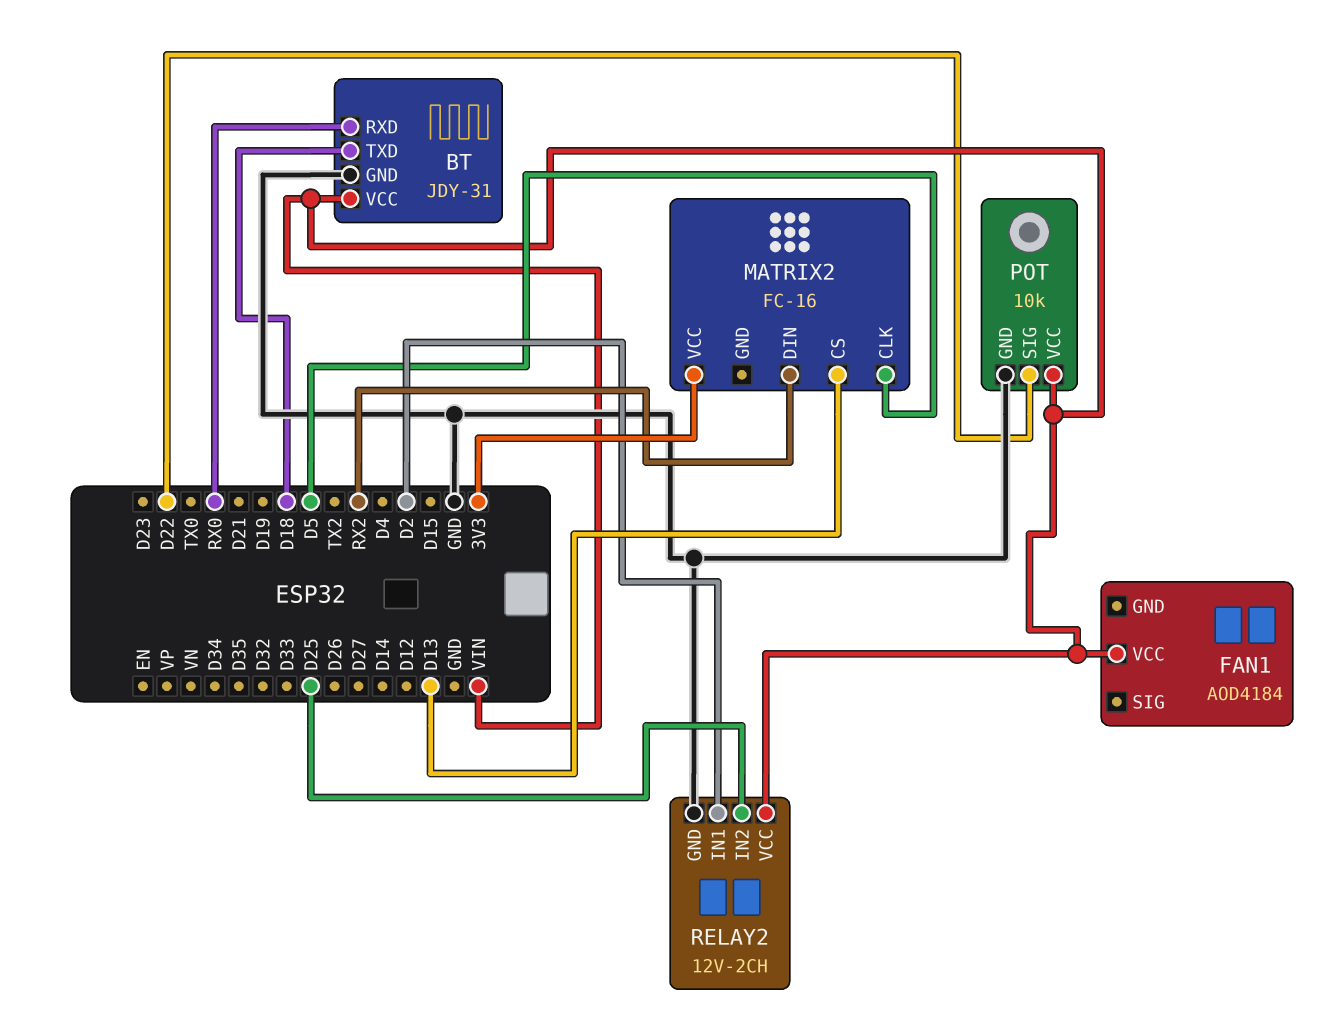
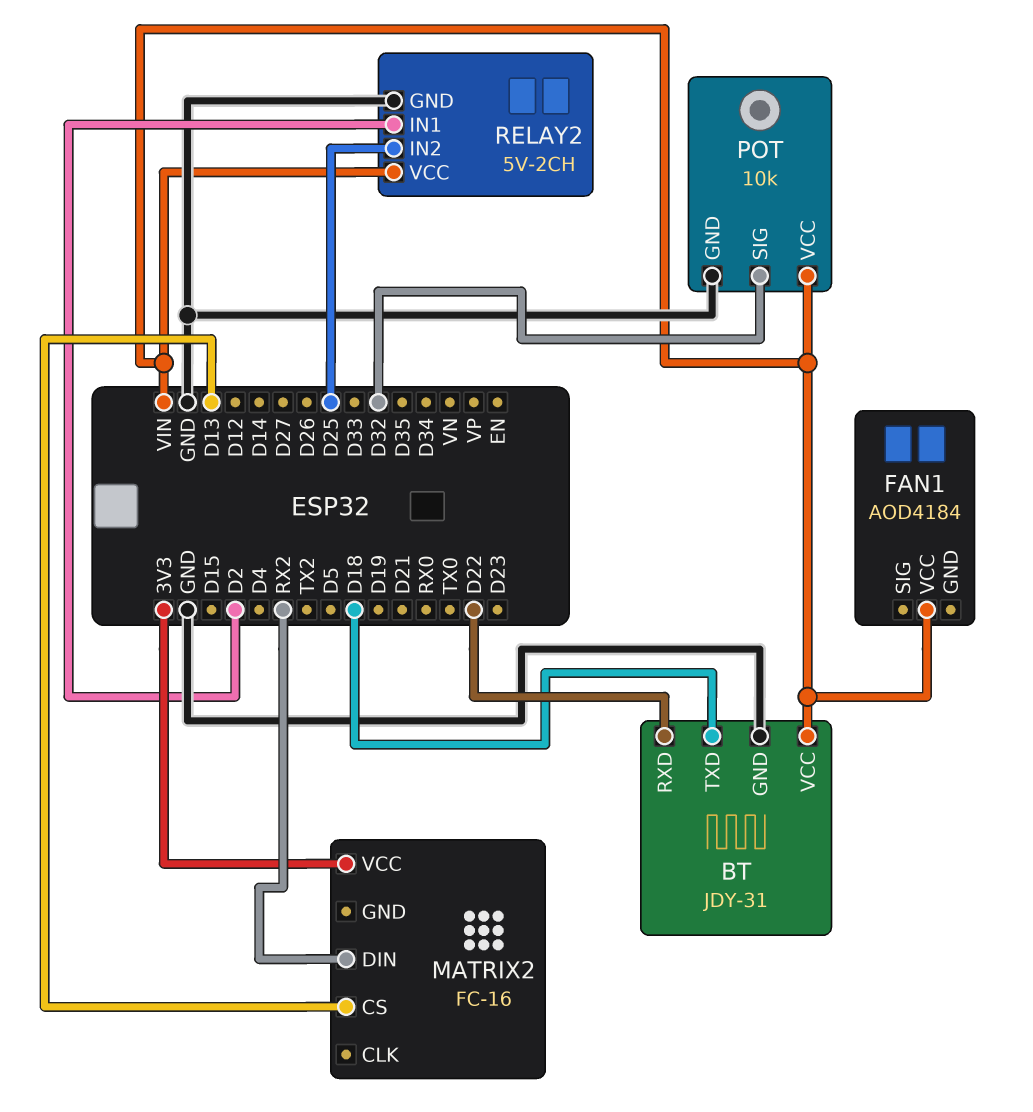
BT pin RXD: RX0 -> D22
MATRIX2 pin CLK: D5 -> none
POT pin SIG: D22 -> D32
RELAY2: 12V-2CH -> 5V-2CH

